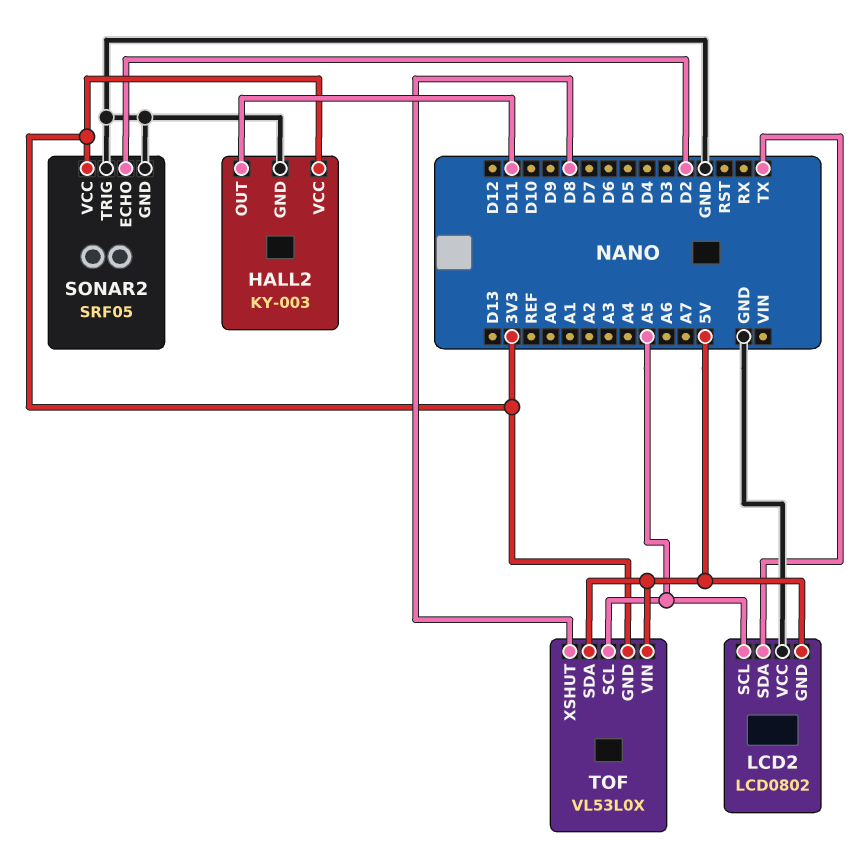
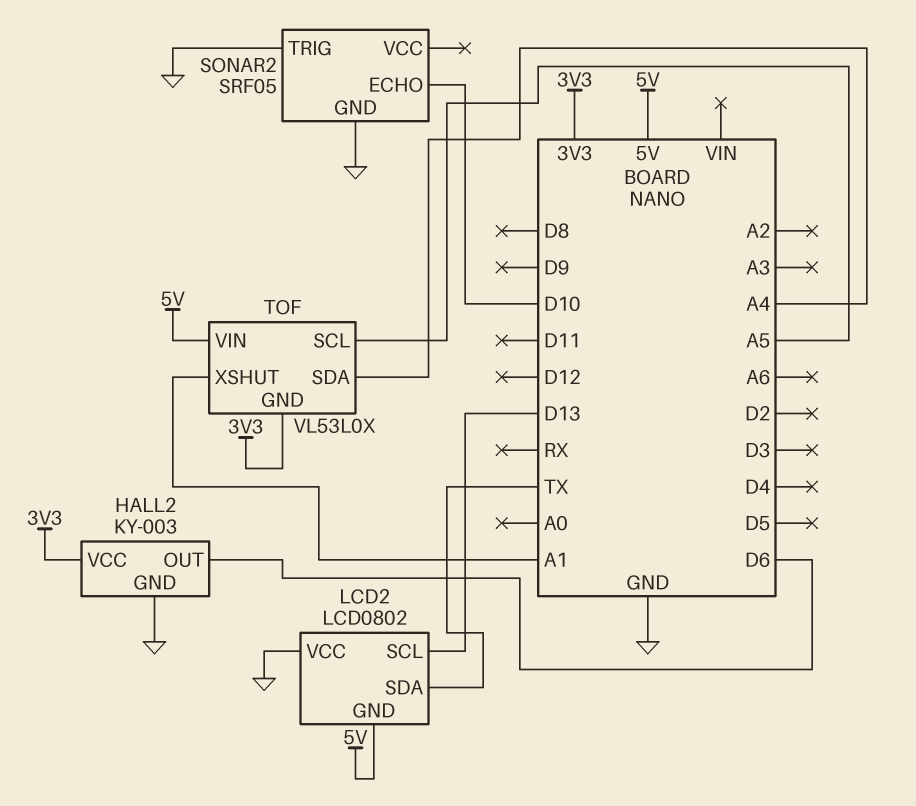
HALL2 pin OUT: D11 -> D6
LCD2 pin SCL: A5 -> D13
SONAR2 pin ECHO: D2 -> D10
SONAR2 pin VCC: 3V3 -> none
TOF pin SDA: 5V -> A4
TOF pin XSHUT: D8 -> A1

